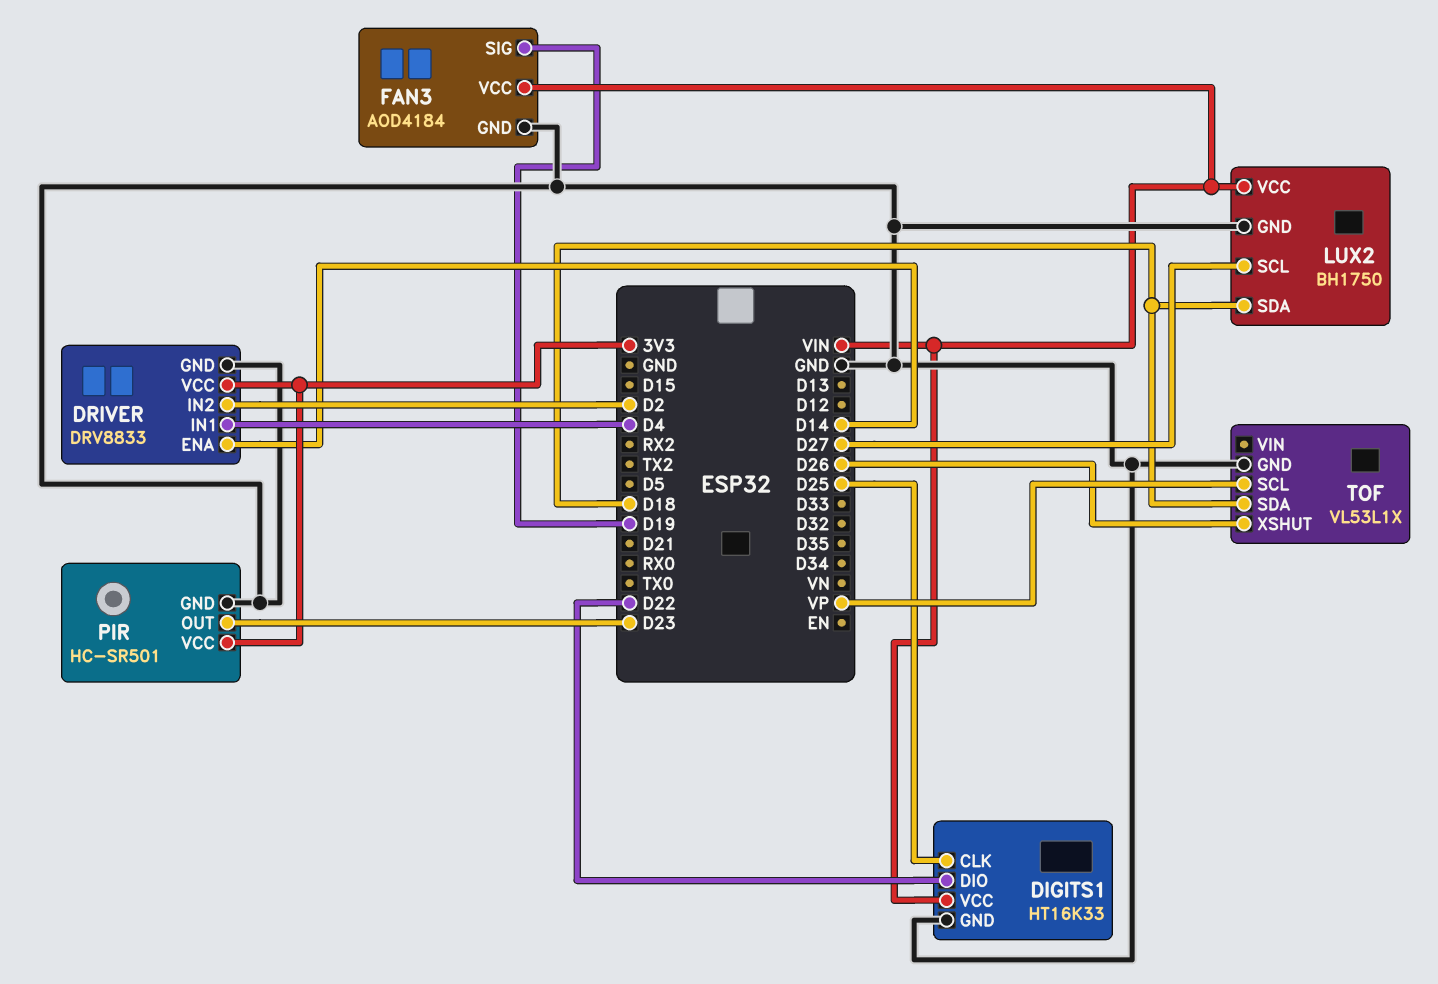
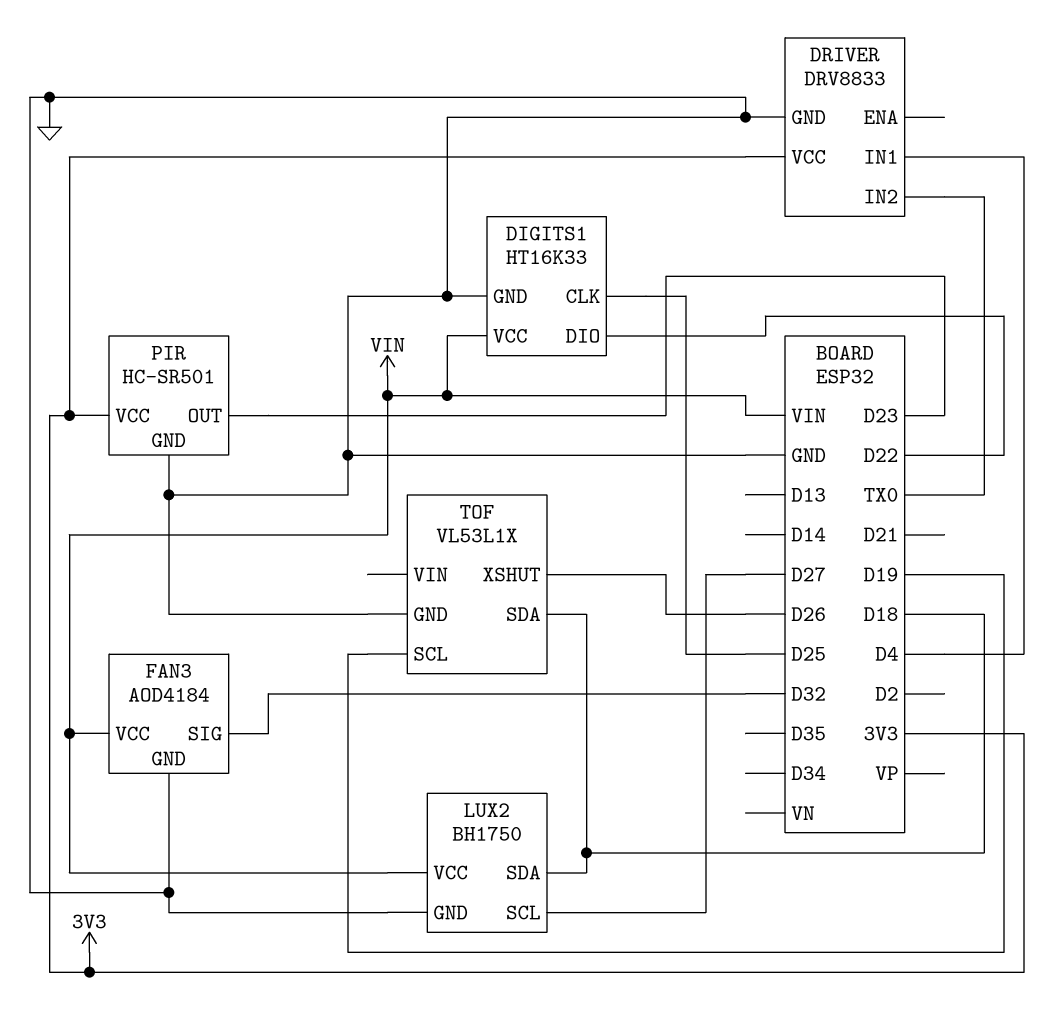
DRIVER pin ENA: D14 -> none
DRIVER pin IN2: D2 -> TX0
FAN3 pin SIG: D19 -> D32
TOF pin SCL: VP -> D19

